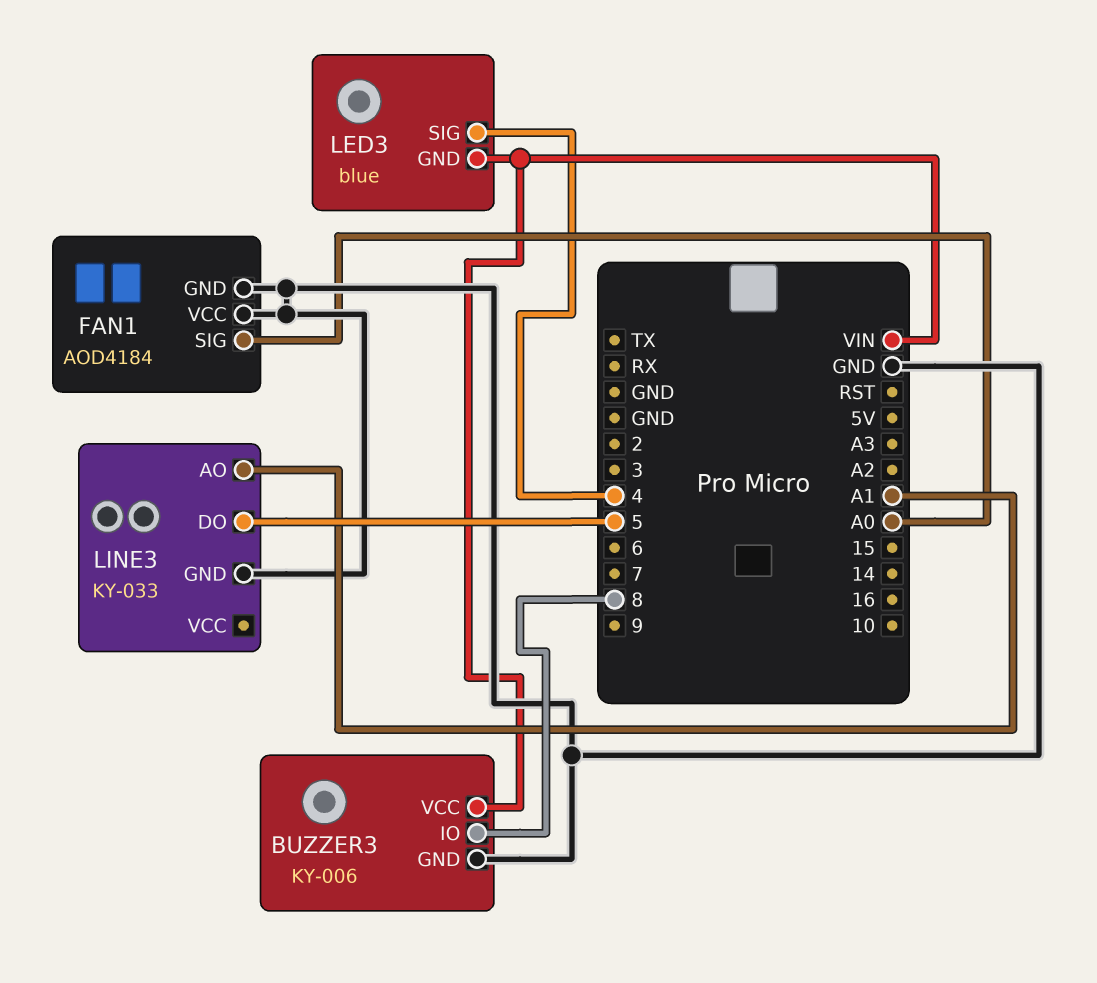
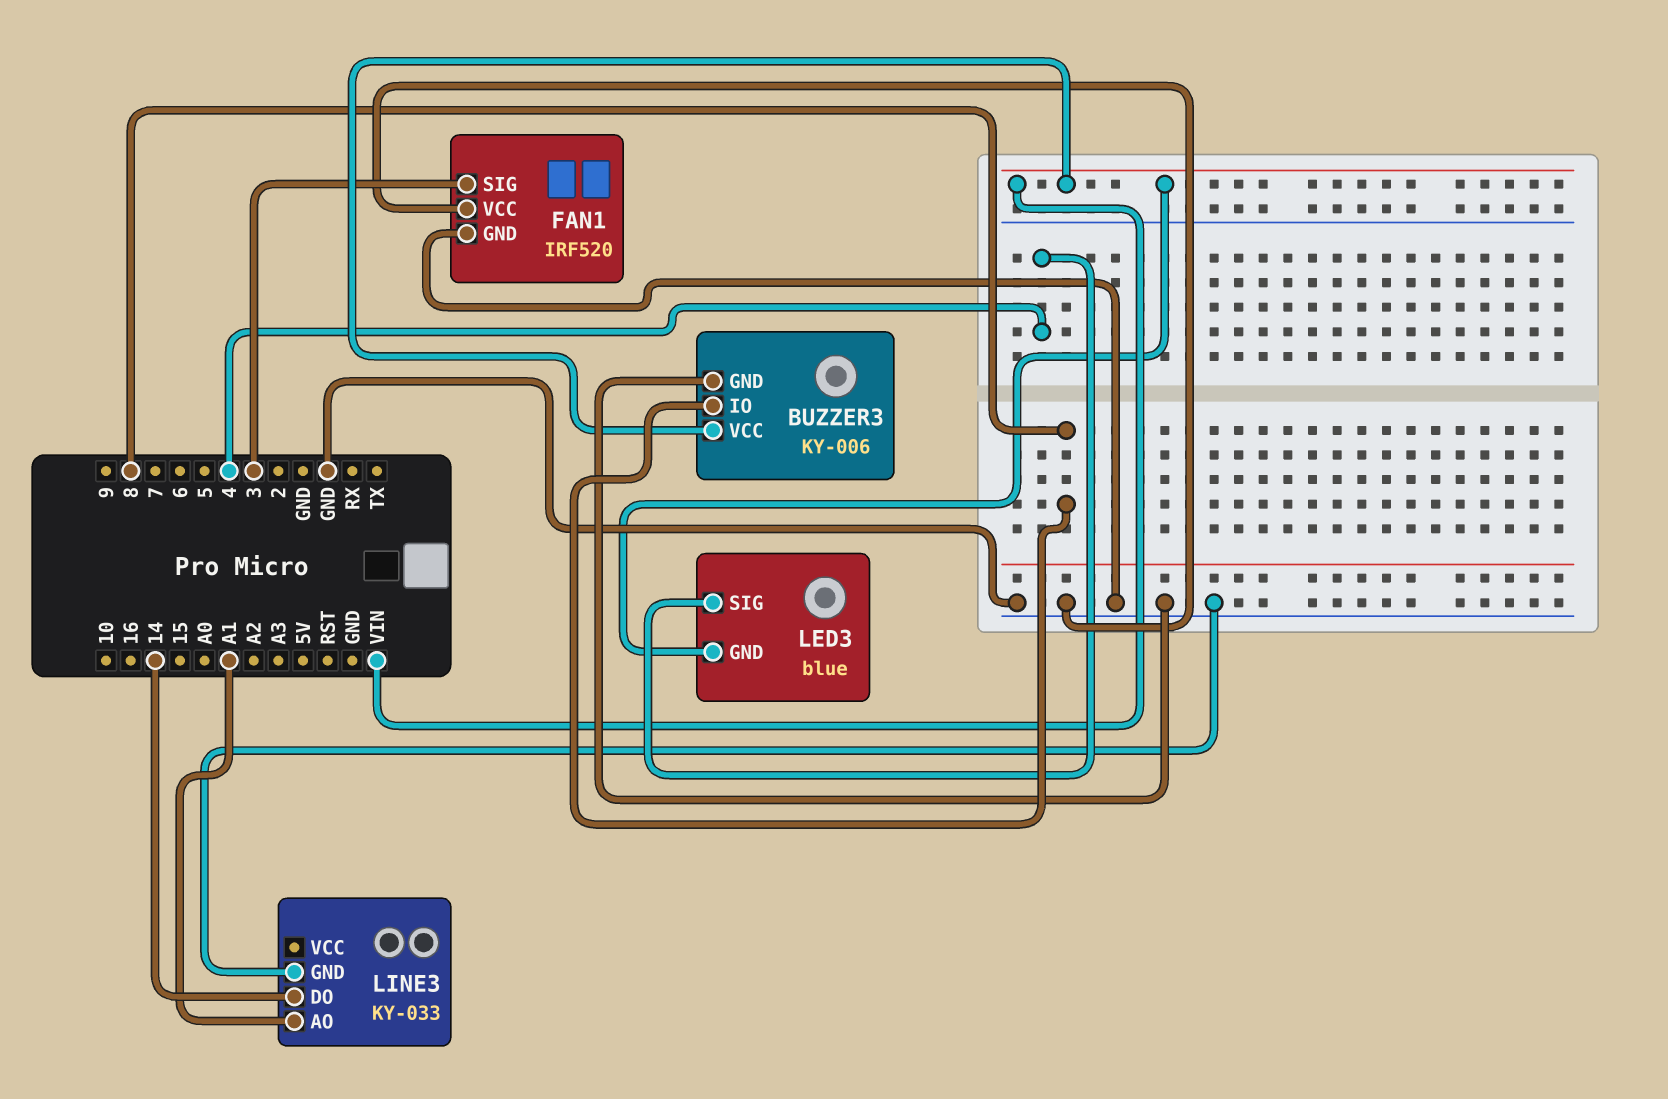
FAN1: AOD4184 -> IRF520
FAN1 pin SIG: A0 -> 3
LINE3 pin DO: 5 -> 14

